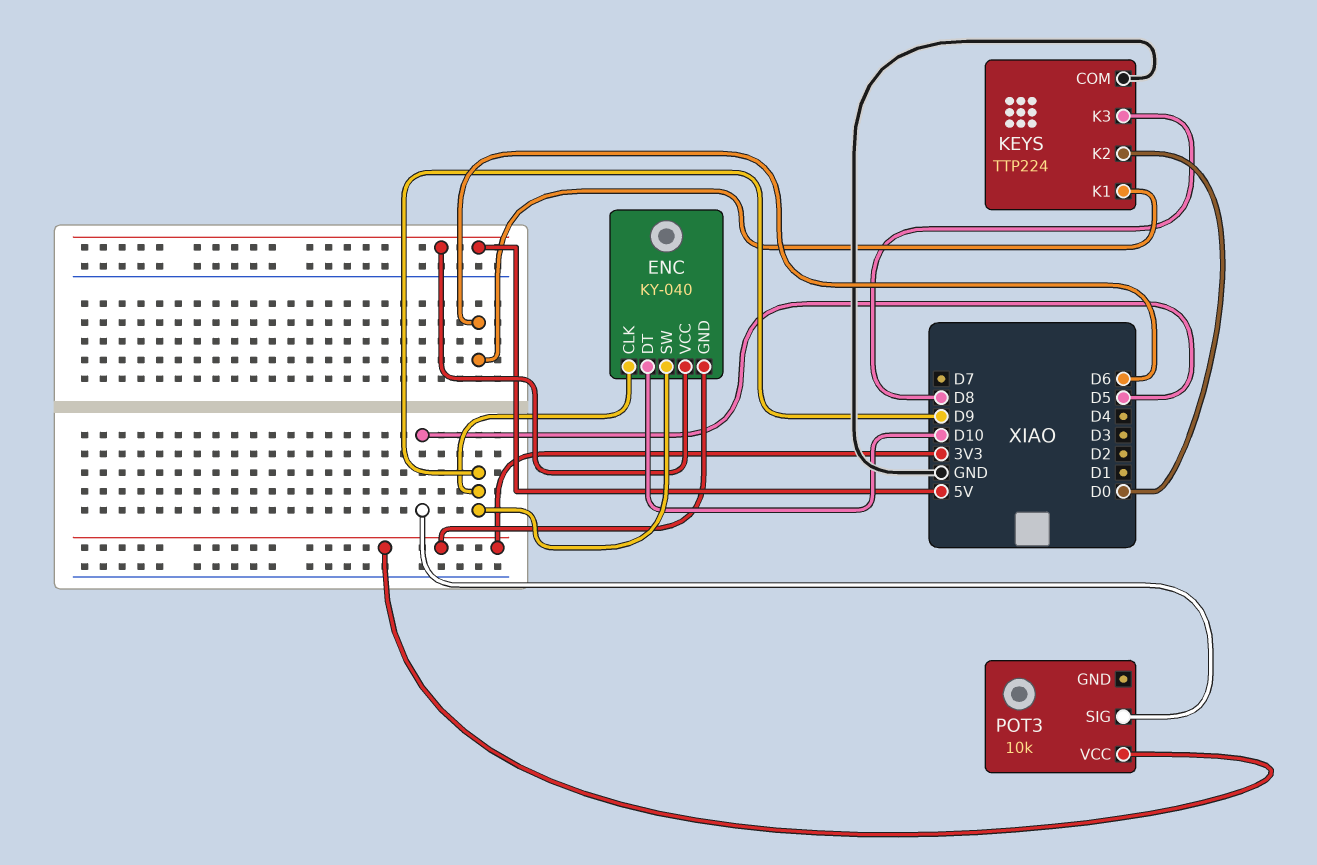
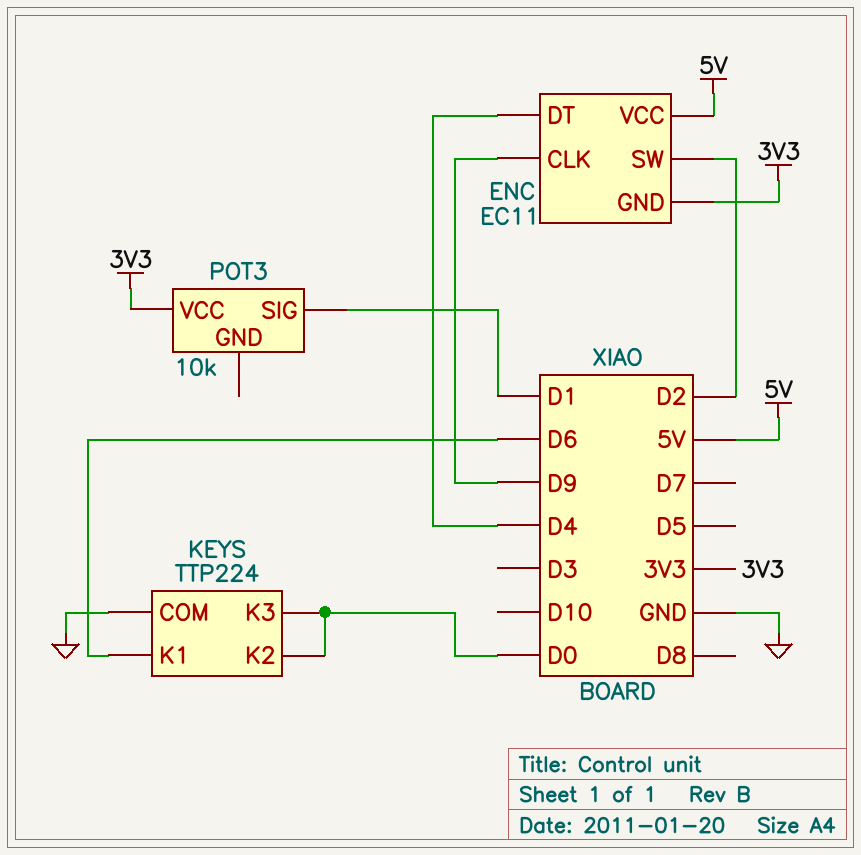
ENC: KY-040 -> EC11
ENC pin DT: D10 -> D4
ENC pin SW: D9 -> D2
KEYS pin K3: D8 -> D0
POT3 pin SIG: D5 -> D1

